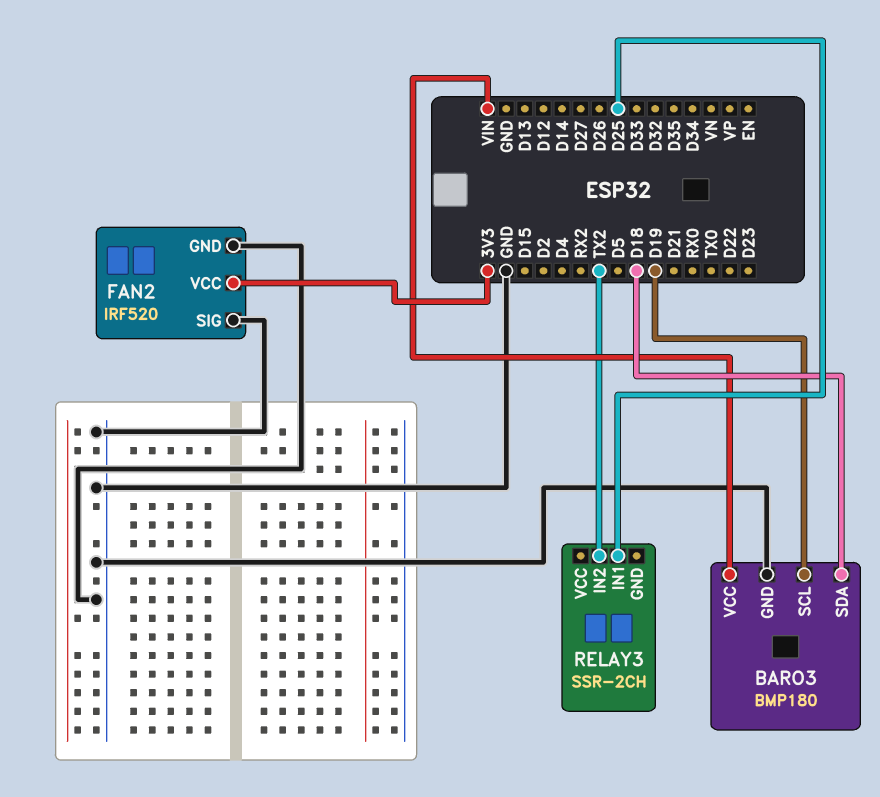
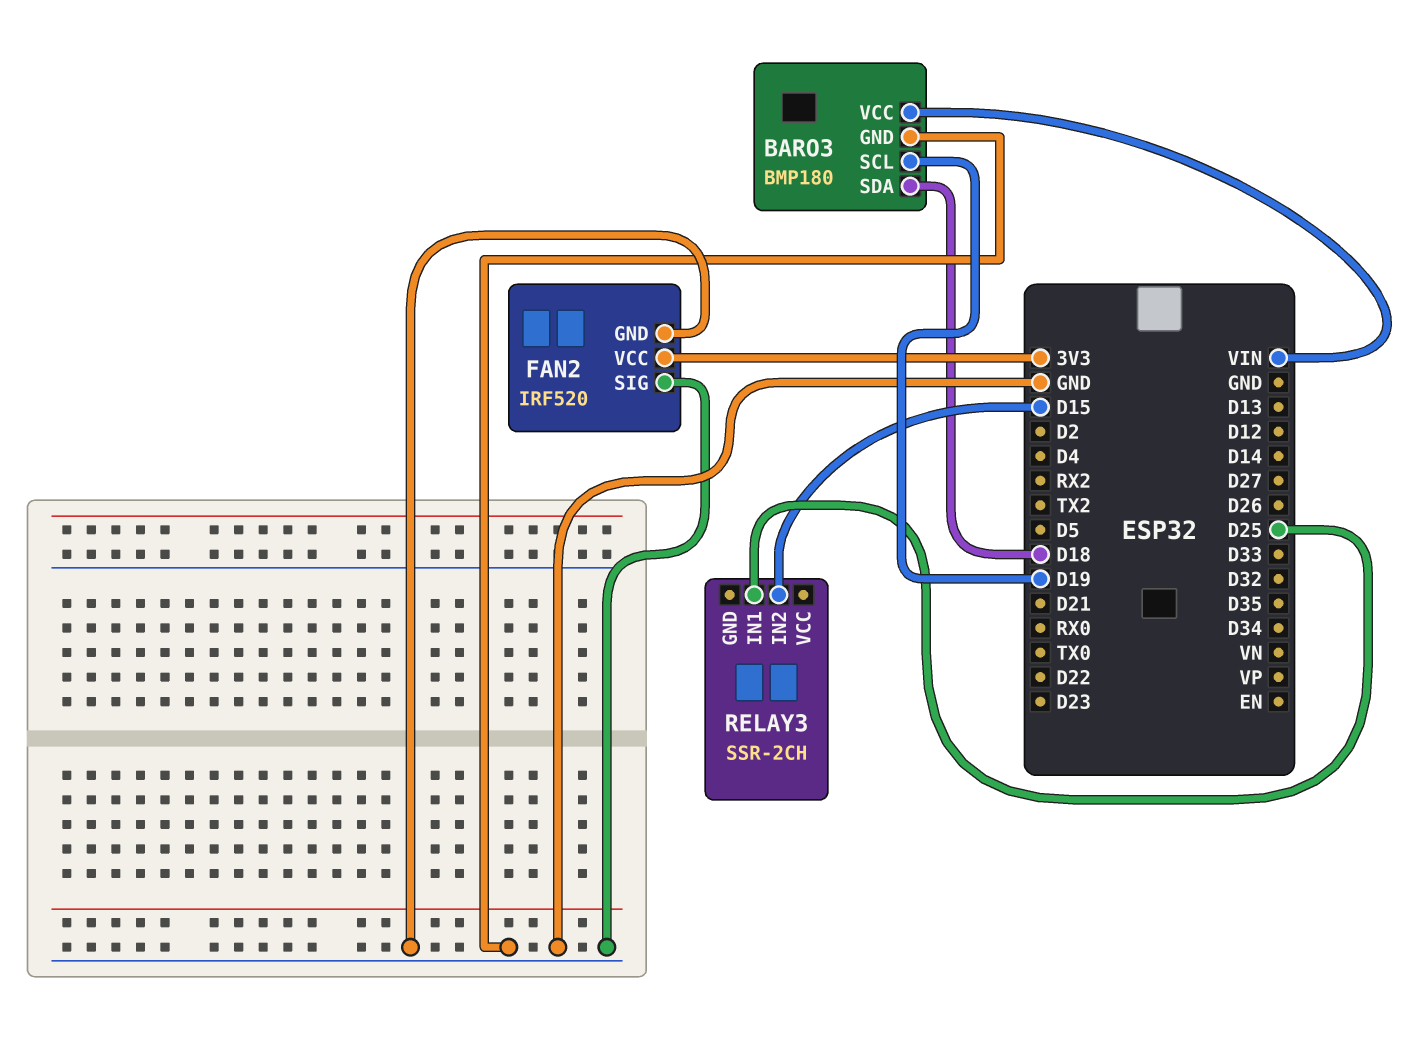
RELAY3 pin IN2: TX2 -> D15

